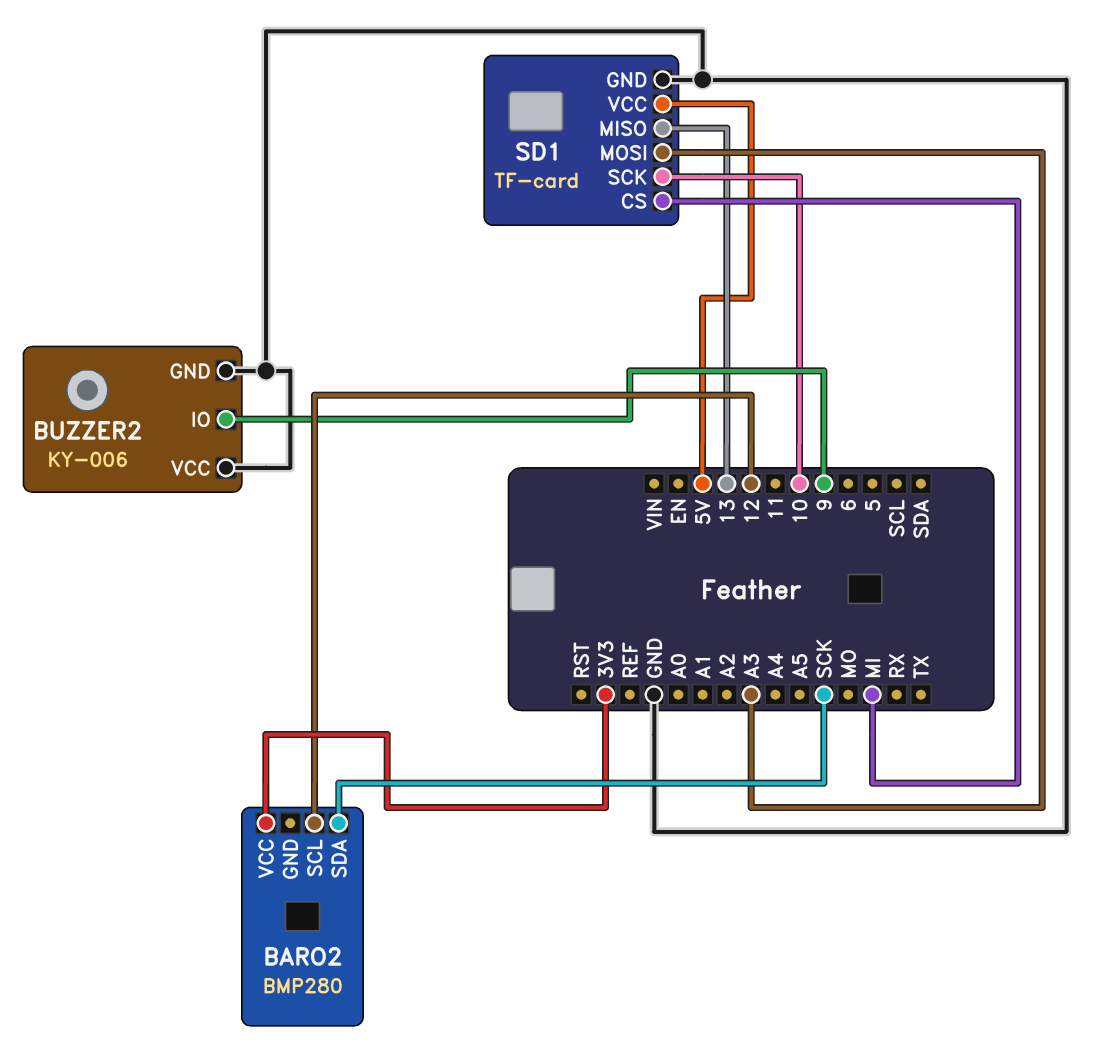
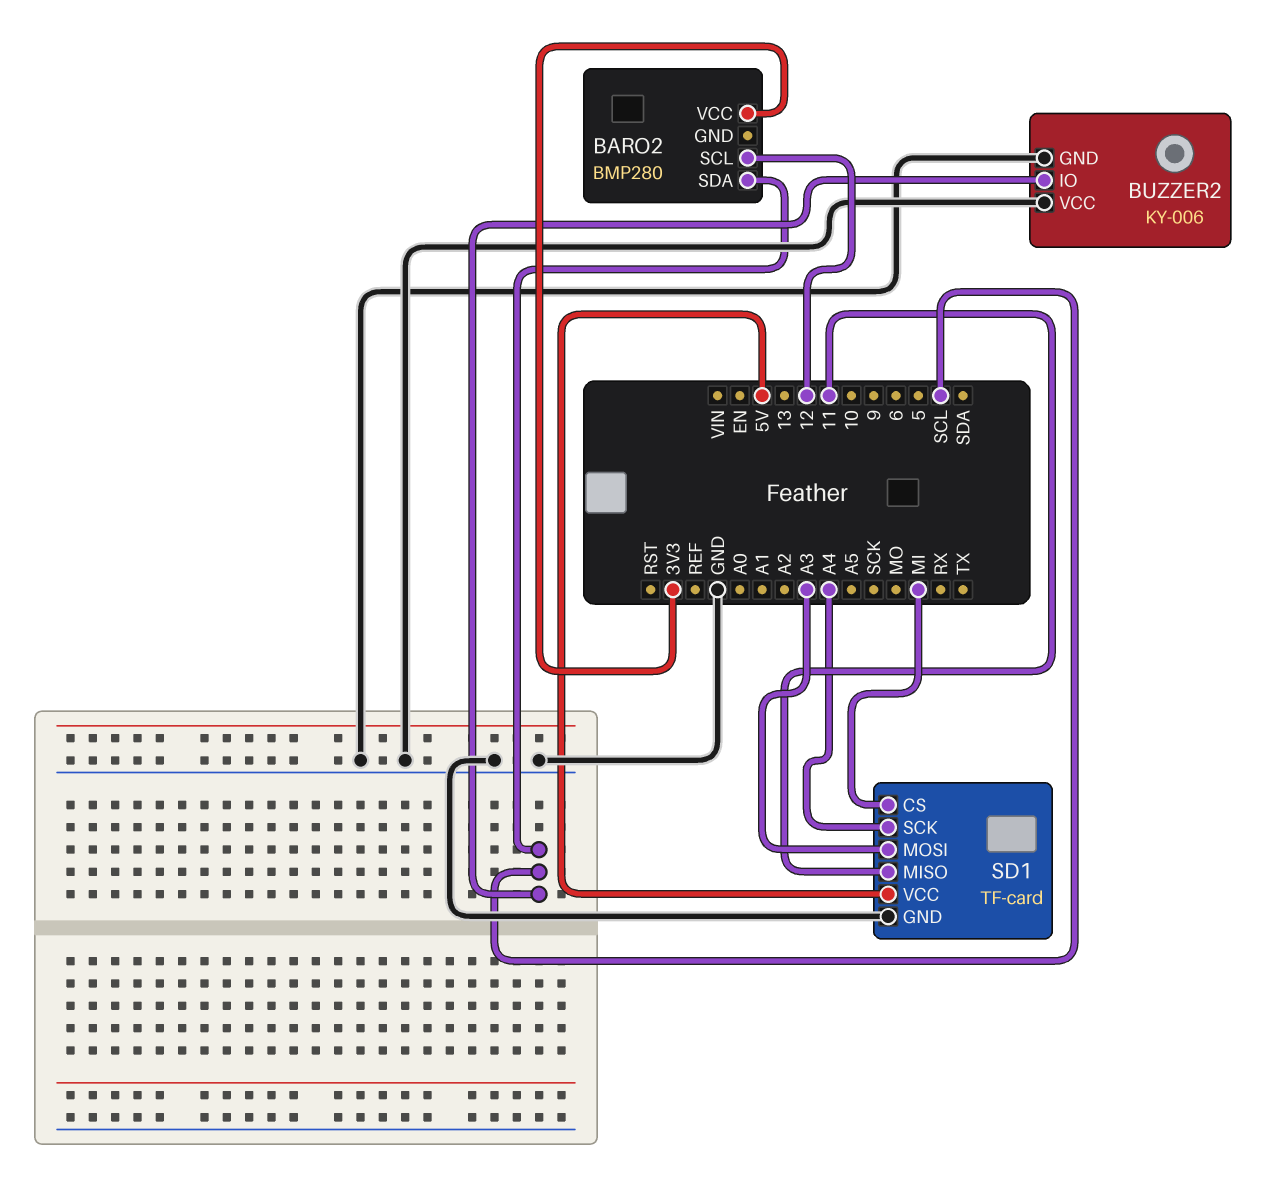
BARO2 pin SDA: SCK -> SCL
BUZZER2 pin IO: 9 -> SCL
SD1 pin MISO: 13 -> 11
SD1 pin SCK: 10 -> A4

